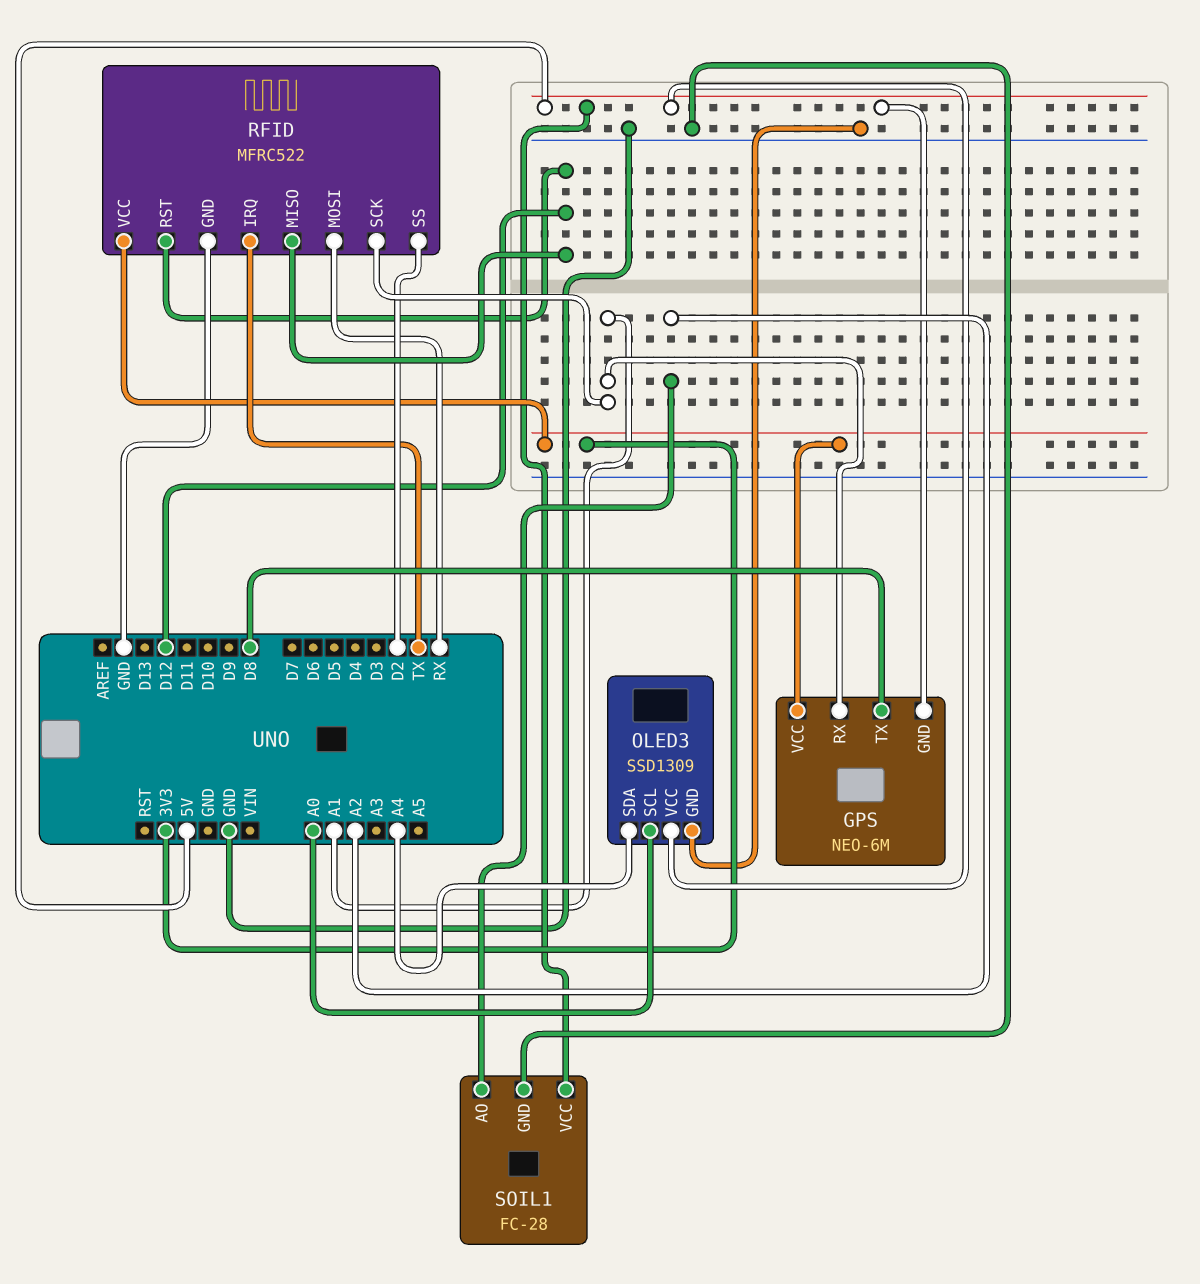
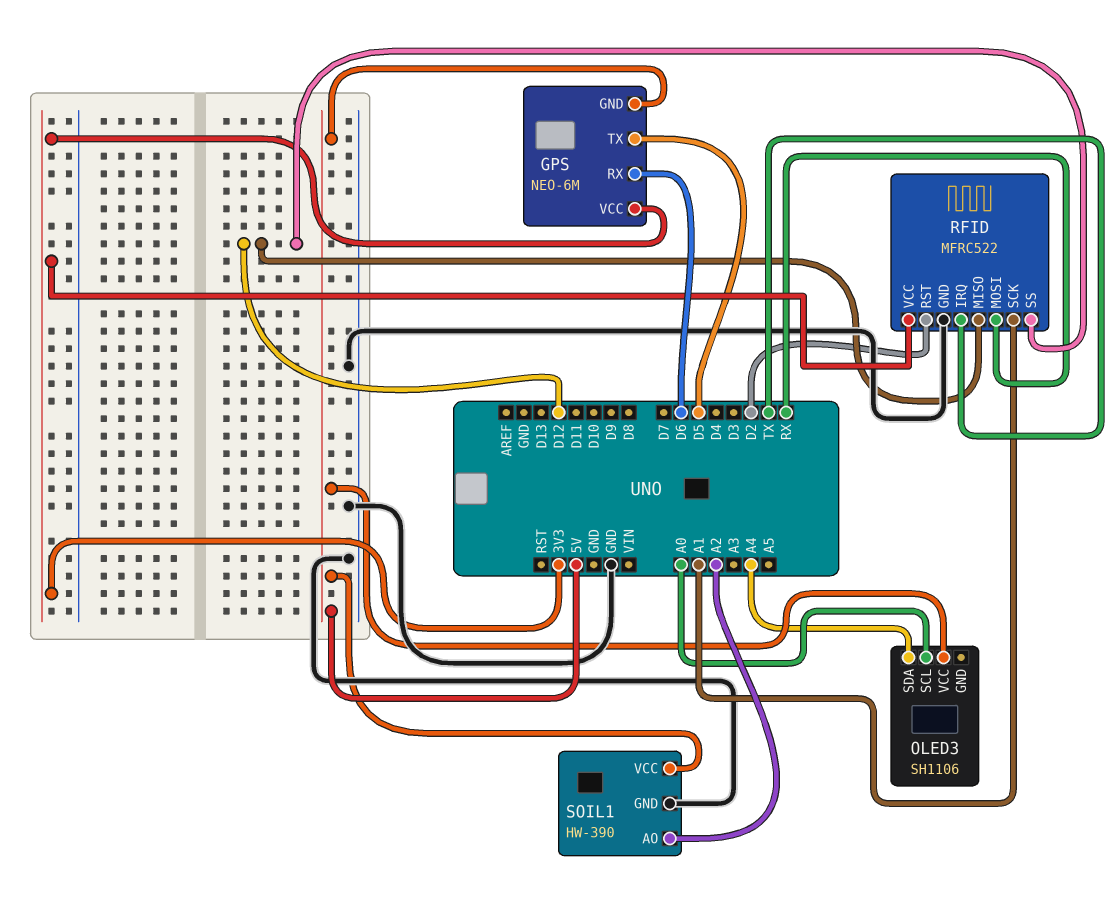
GPS pin RX: A1 -> D6
GPS pin TX: D8 -> D5
OLED3: SSD1309 -> SH1106
OLED3 pin GND: GND -> none
RFID pin RST: D12 -> D2
RFID pin SS: D2 -> D12
SOIL1: FC-28 -> HW-390

